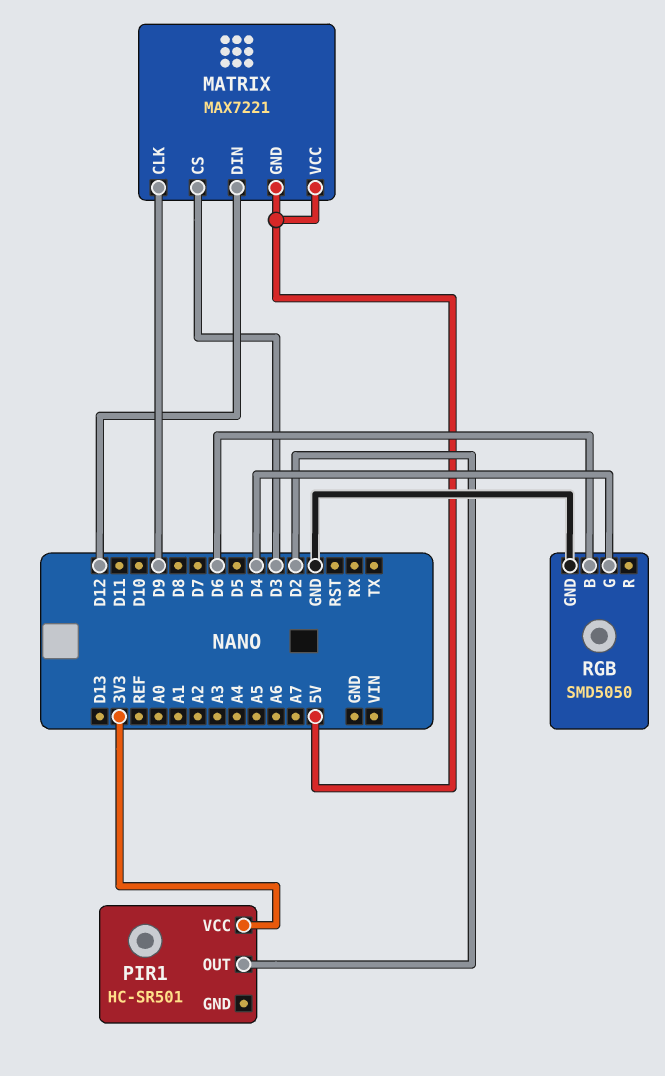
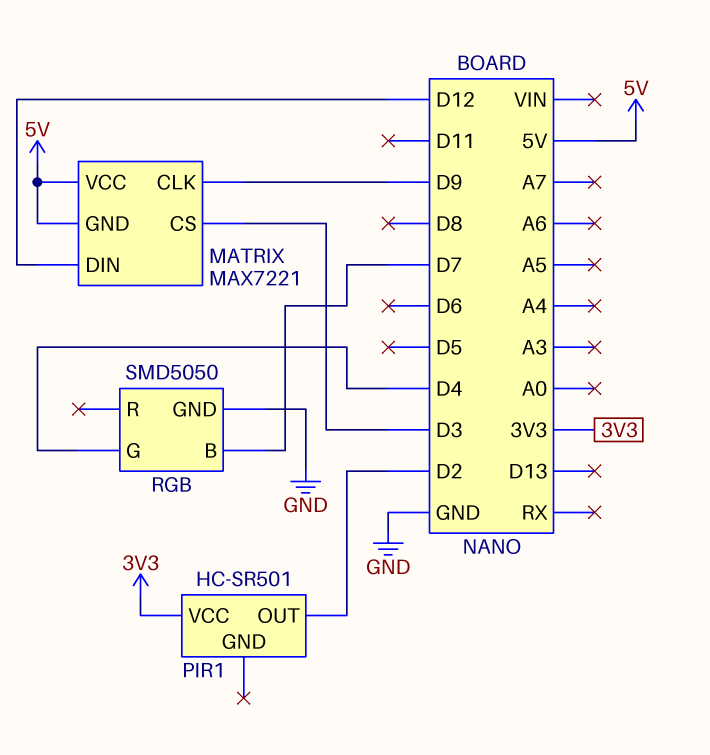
RGB pin B: D6 -> D7

